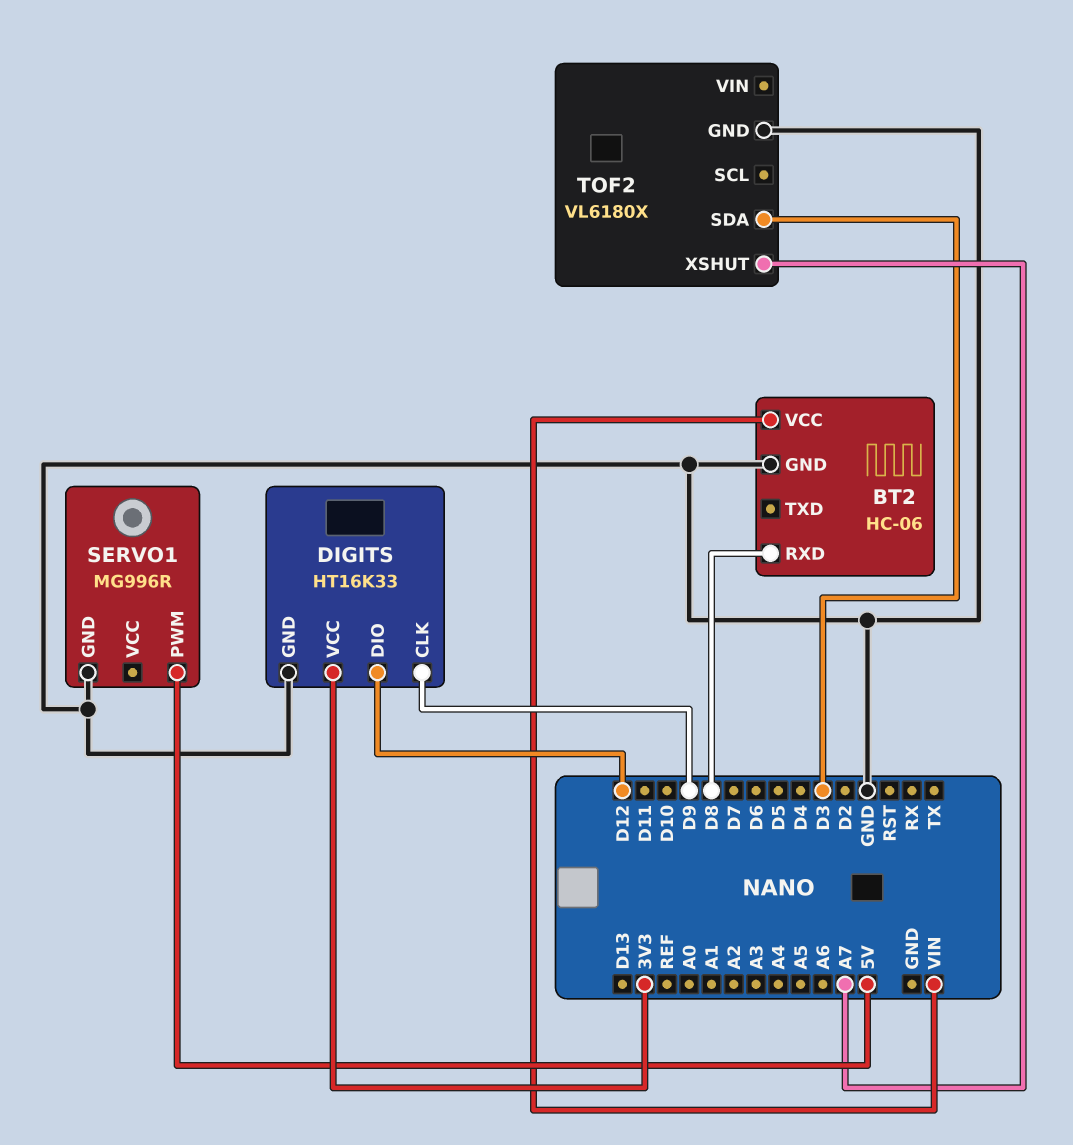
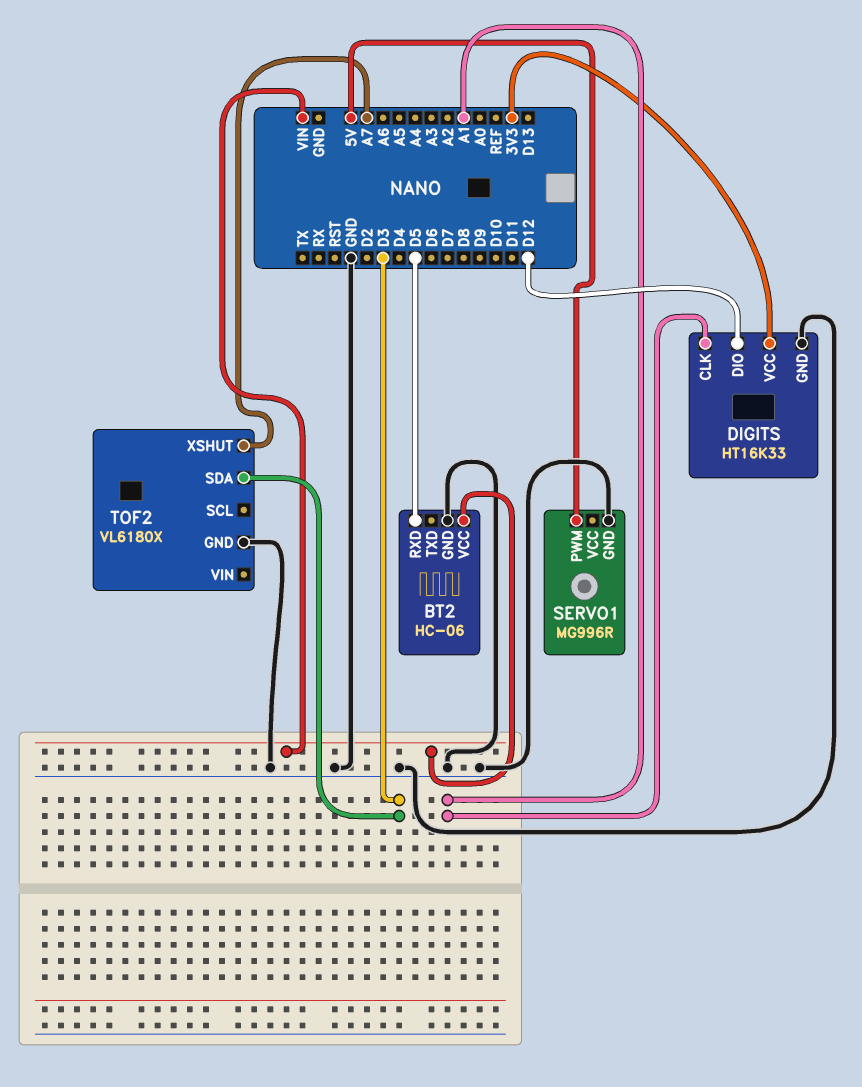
BT2 pin RXD: D8 -> D5
DIGITS pin CLK: D9 -> A1

